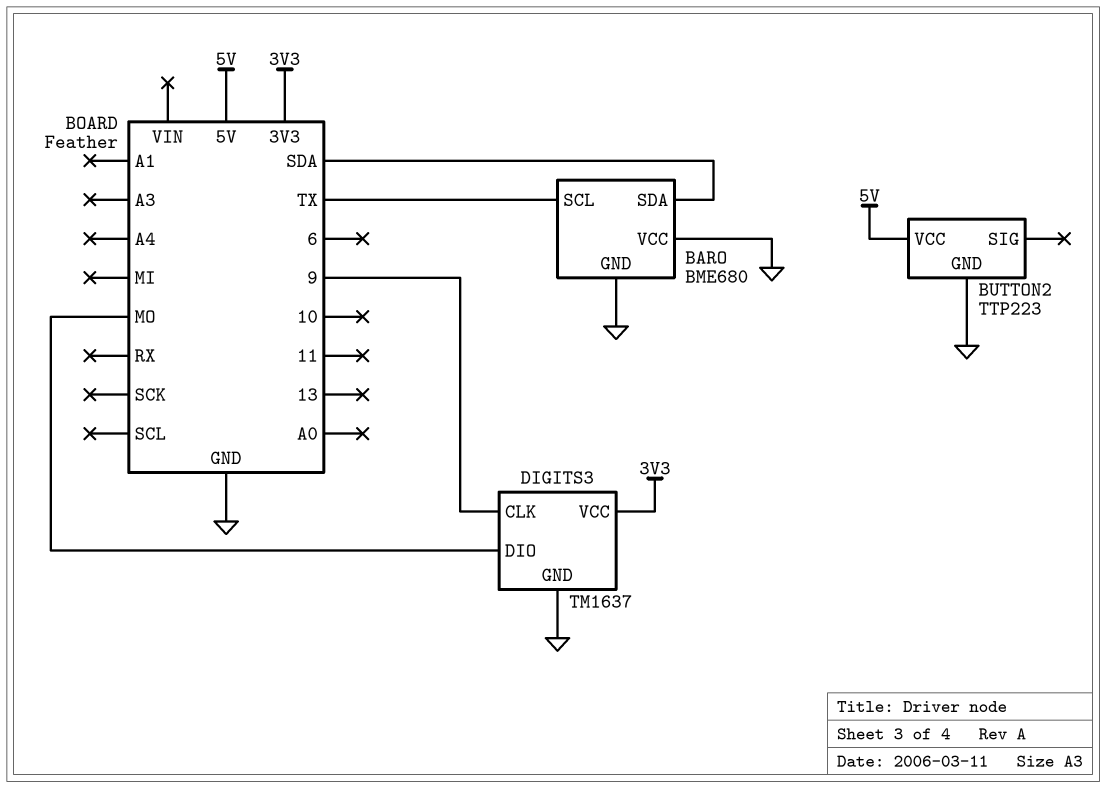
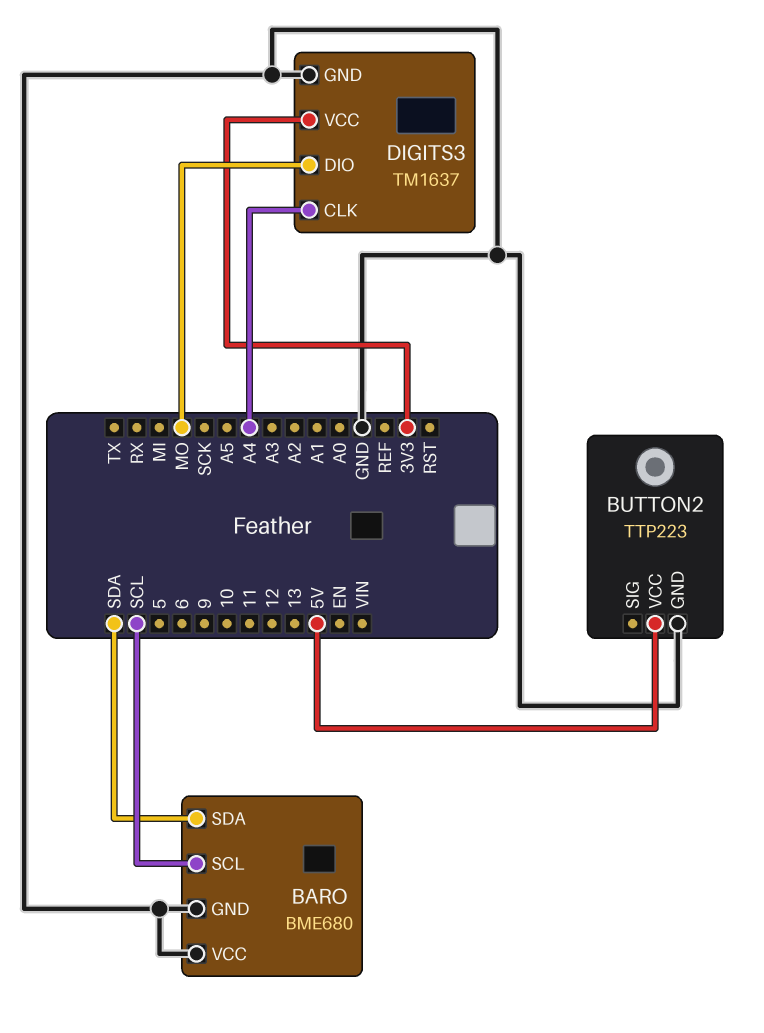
BARO pin SCL: TX -> SCL
DIGITS3 pin CLK: 9 -> A4

